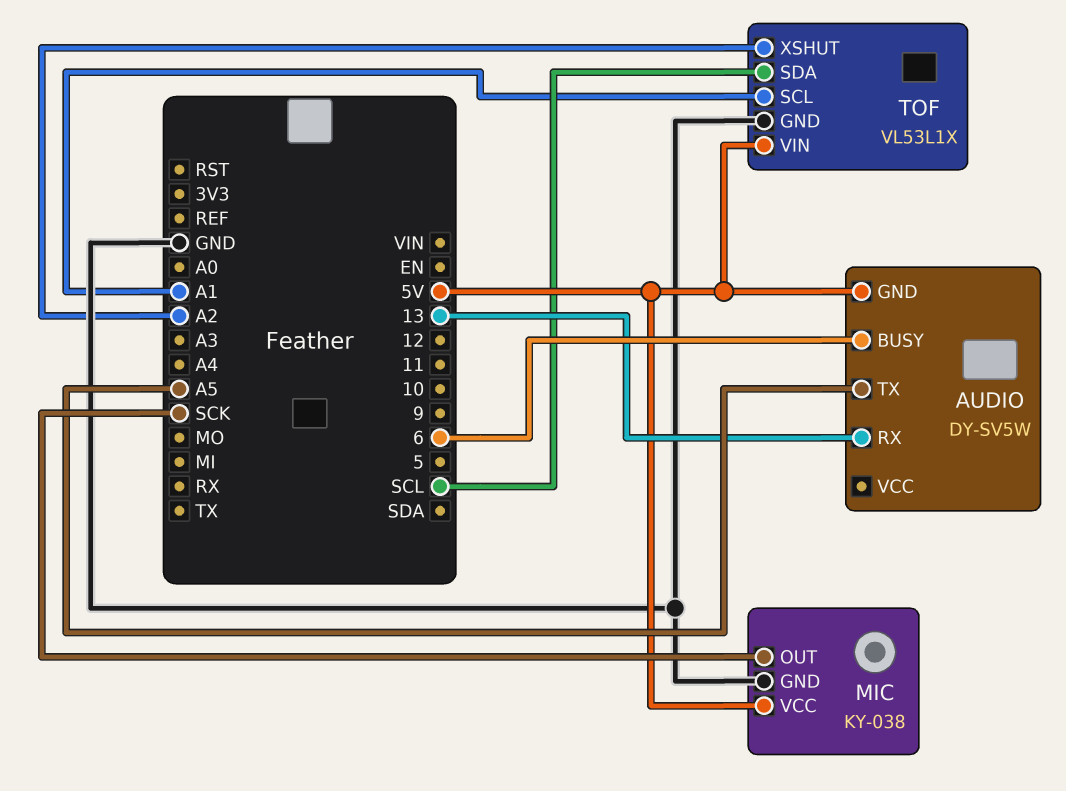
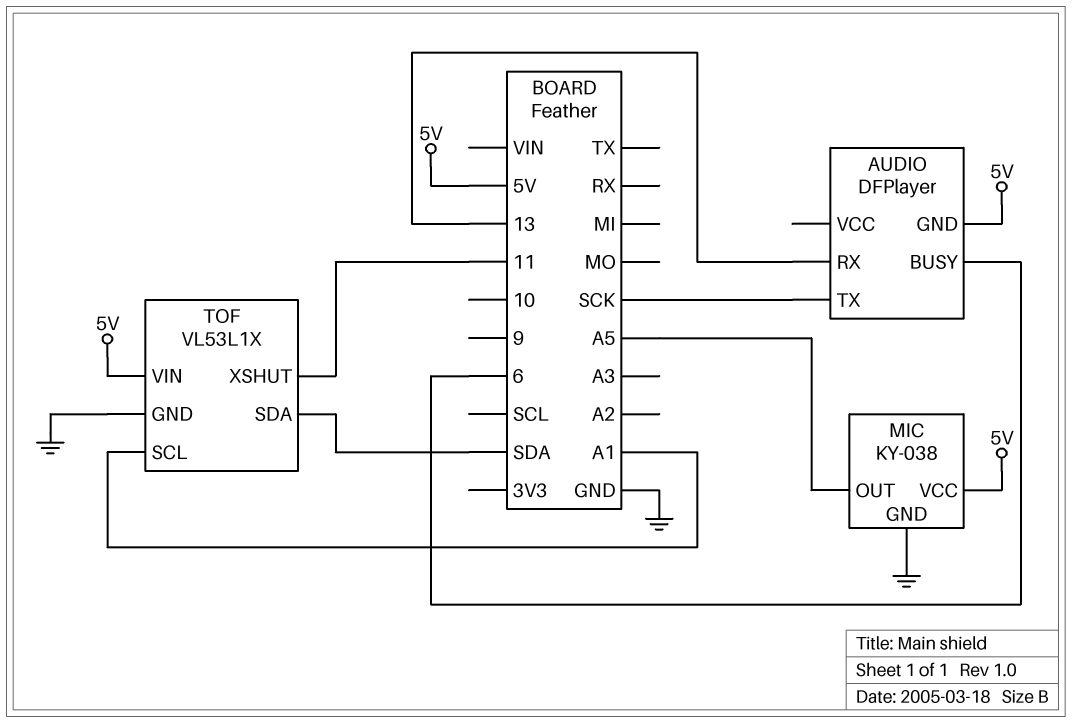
AUDIO: DY-SV5W -> DFPlayer
AUDIO pin TX: A5 -> SCK
MIC pin OUT: SCK -> A5
TOF pin SDA: SCL -> SDA
TOF pin XSHUT: A2 -> 11

